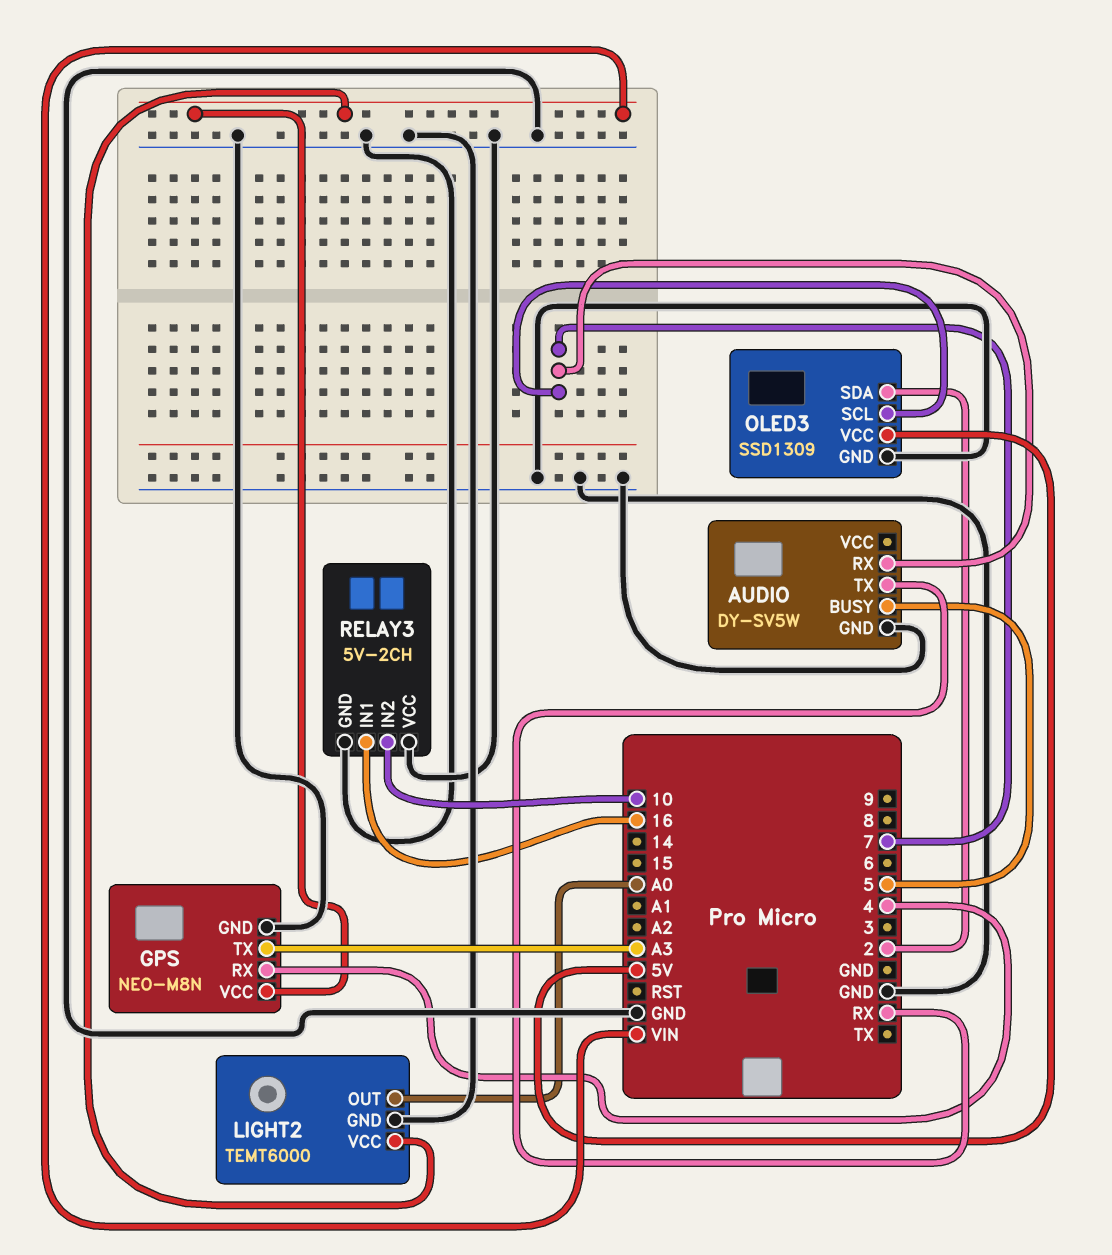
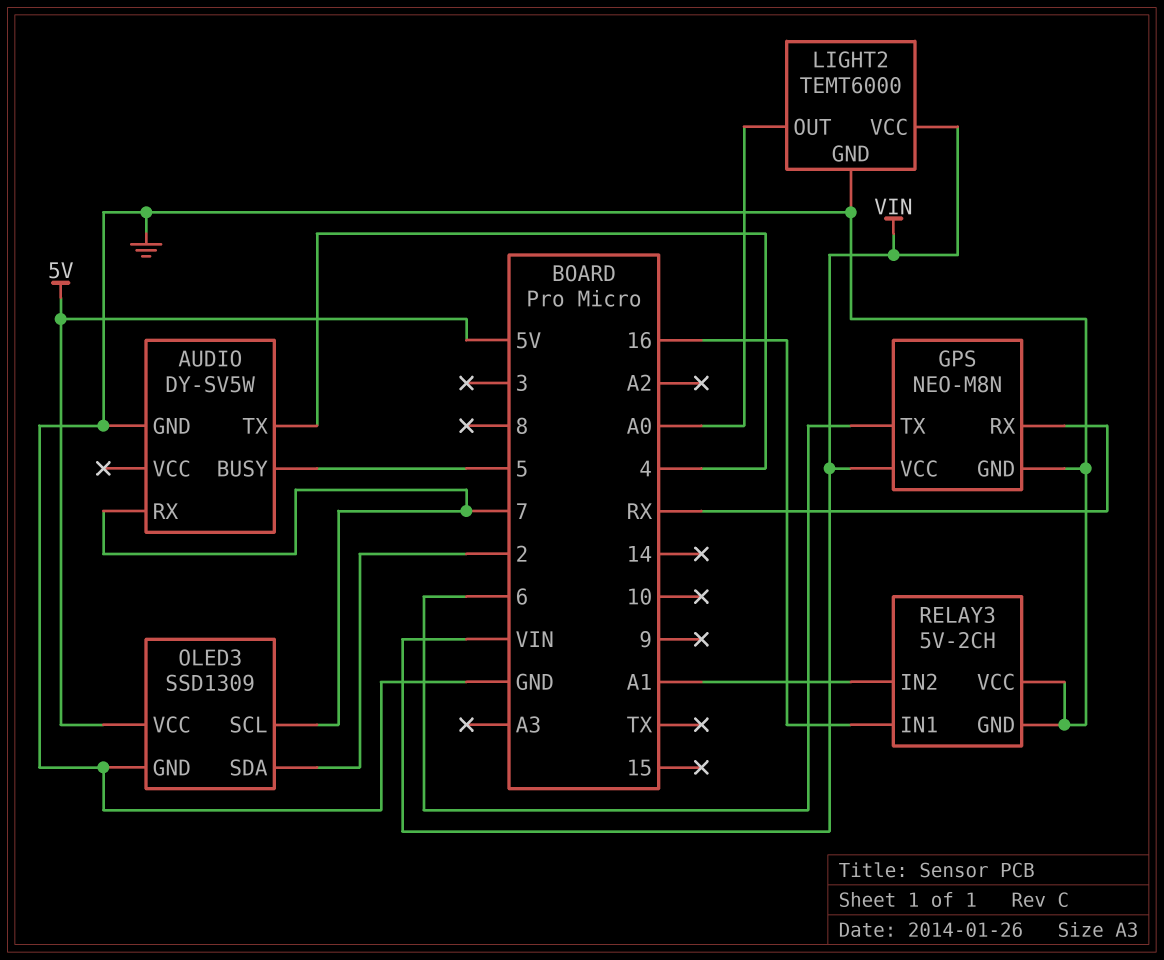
AUDIO pin TX: RX -> 4
GPS pin RX: 4 -> RX
GPS pin TX: A3 -> 6
RELAY3 pin IN2: 10 -> A1

